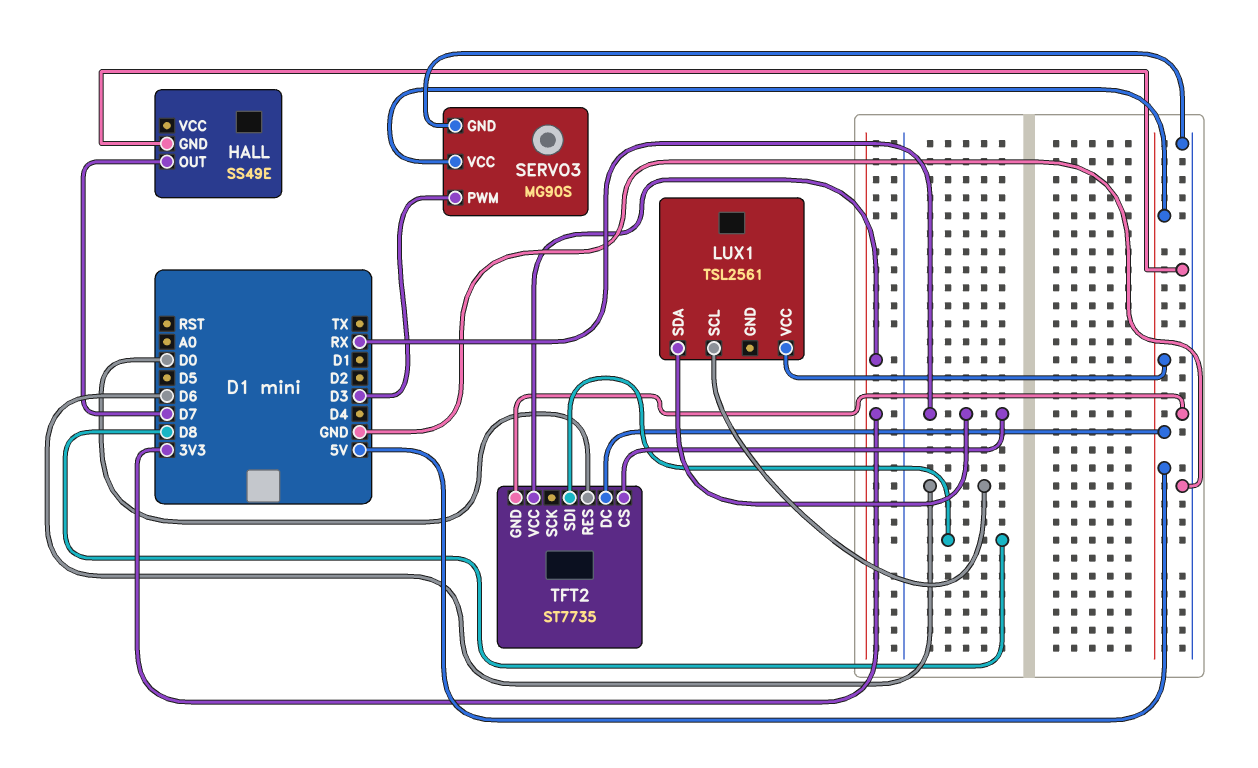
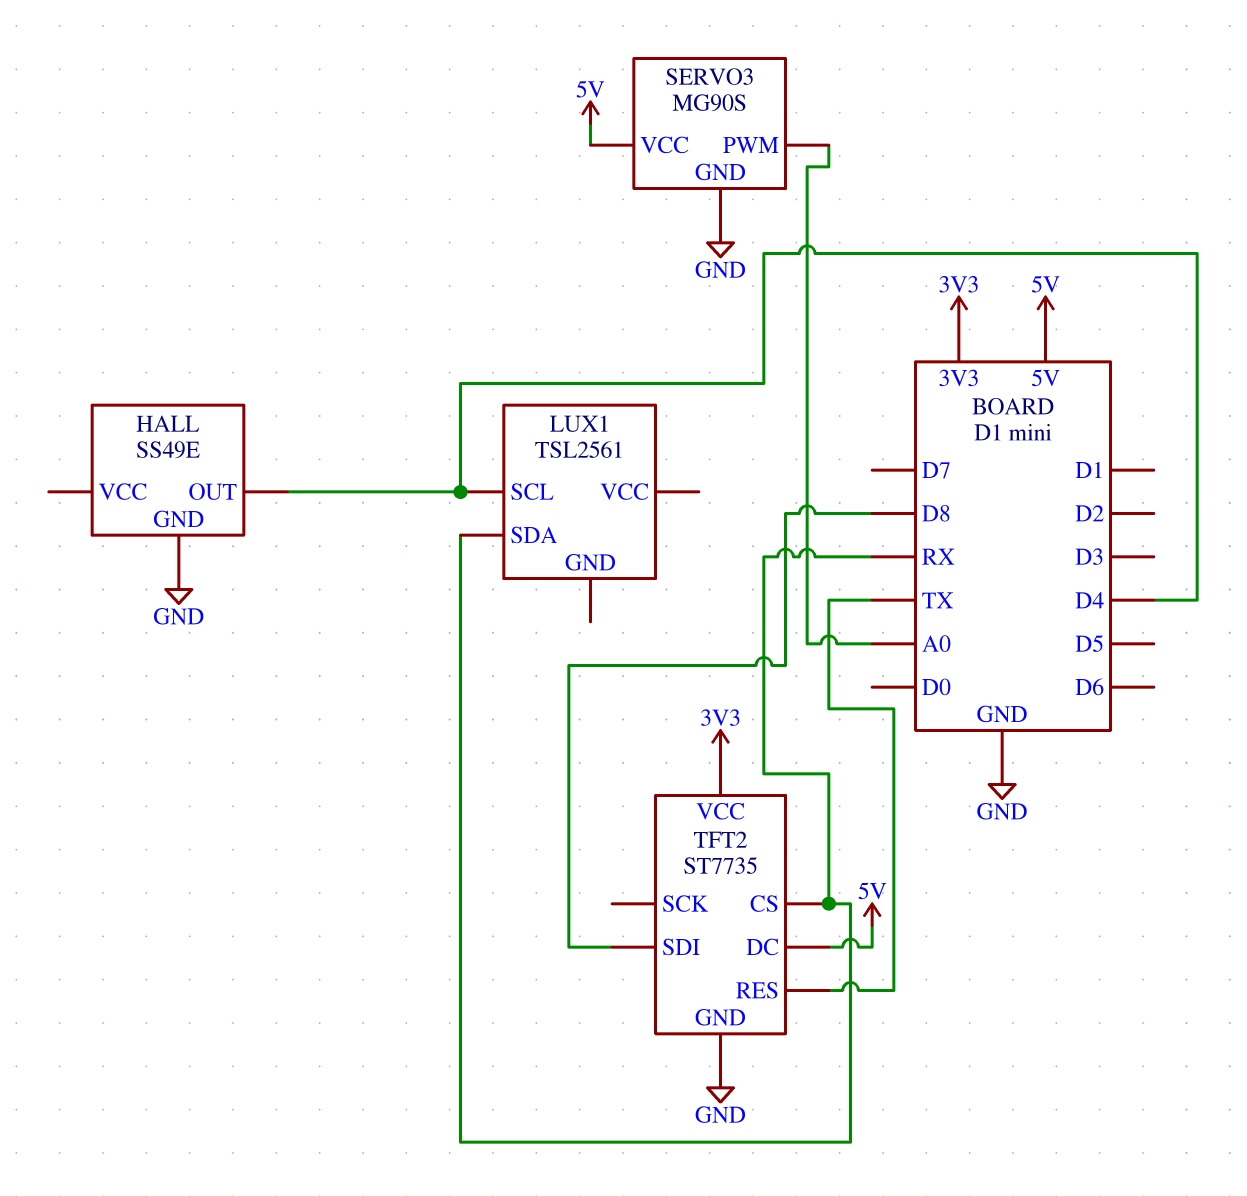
HALL pin OUT: D7 -> D4
LUX1 pin SCL: D6 -> D4
LUX1 pin VCC: 5V -> none
SERVO3 pin PWM: D3 -> A0
TFT2 pin RES: D0 -> TX

